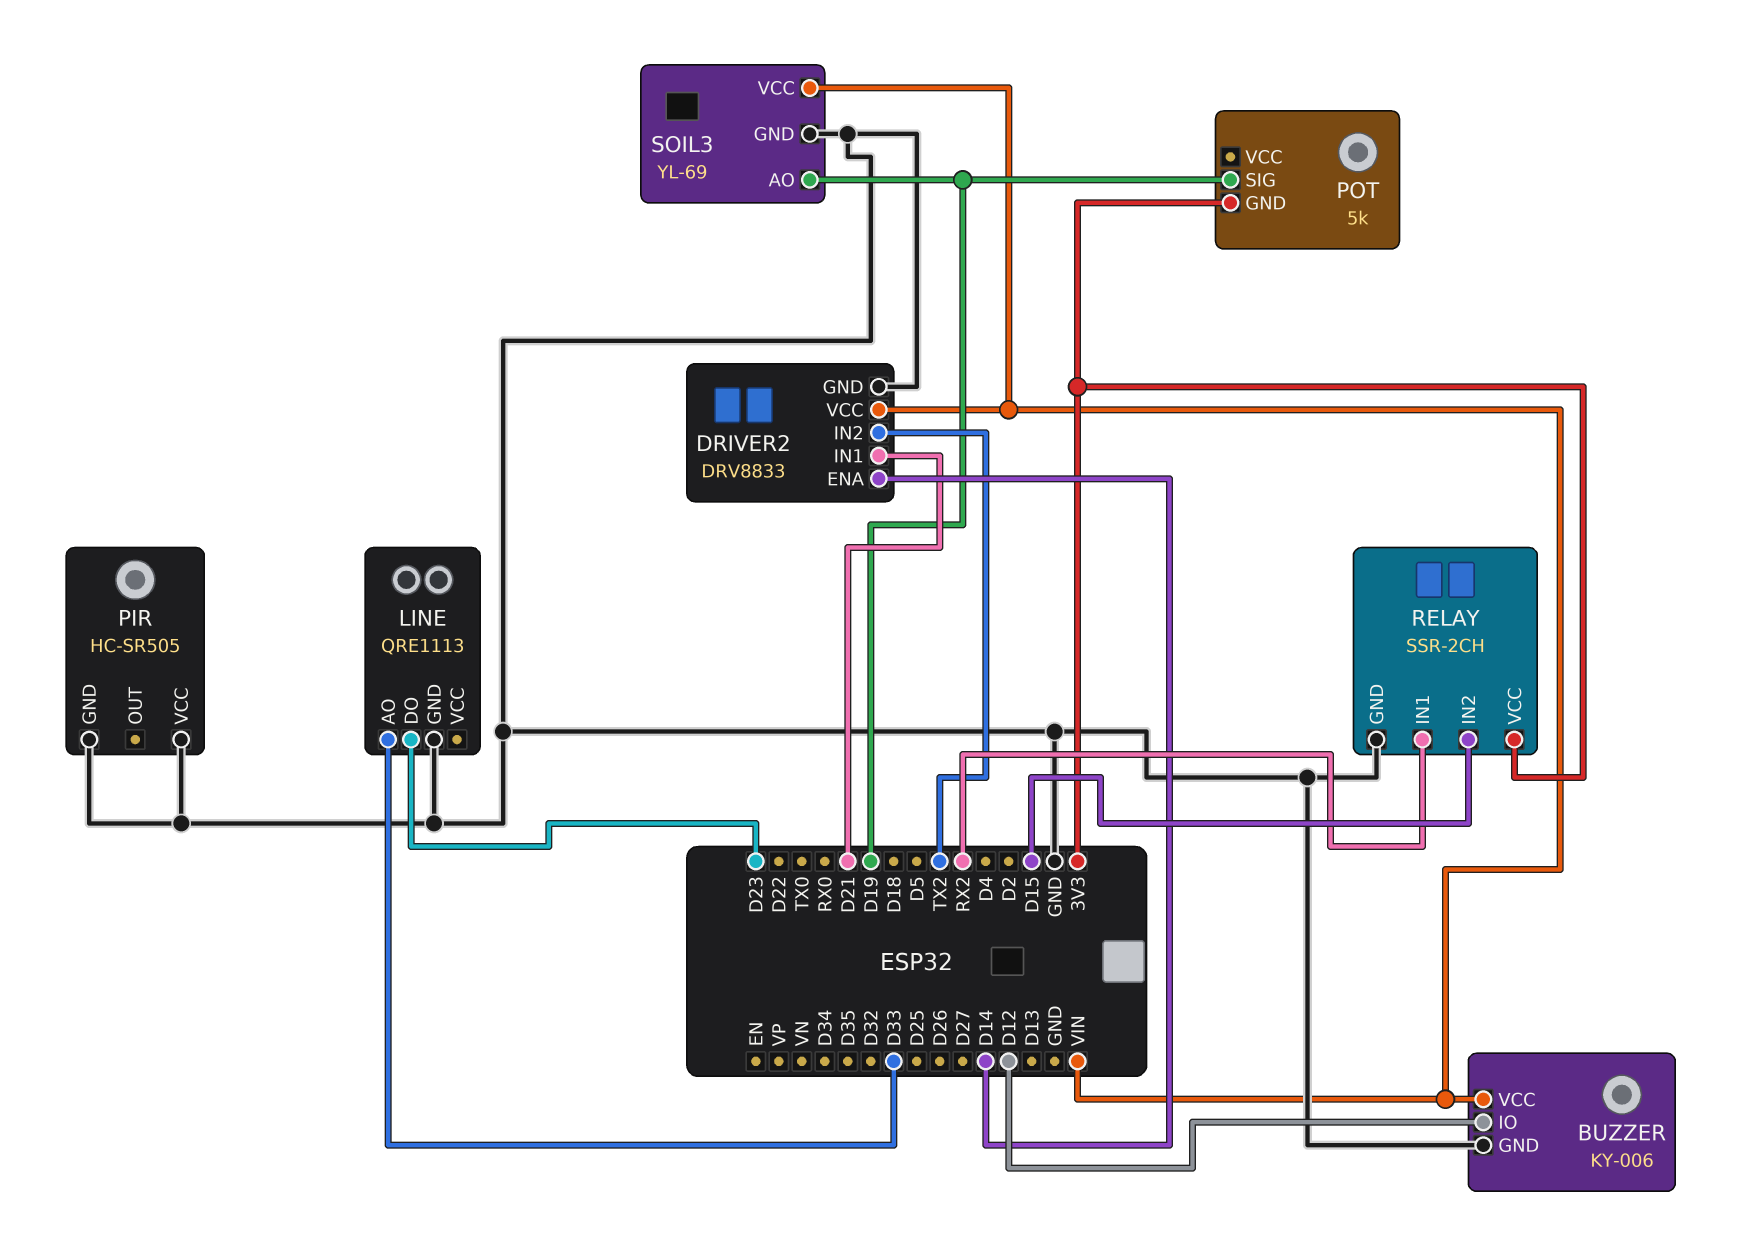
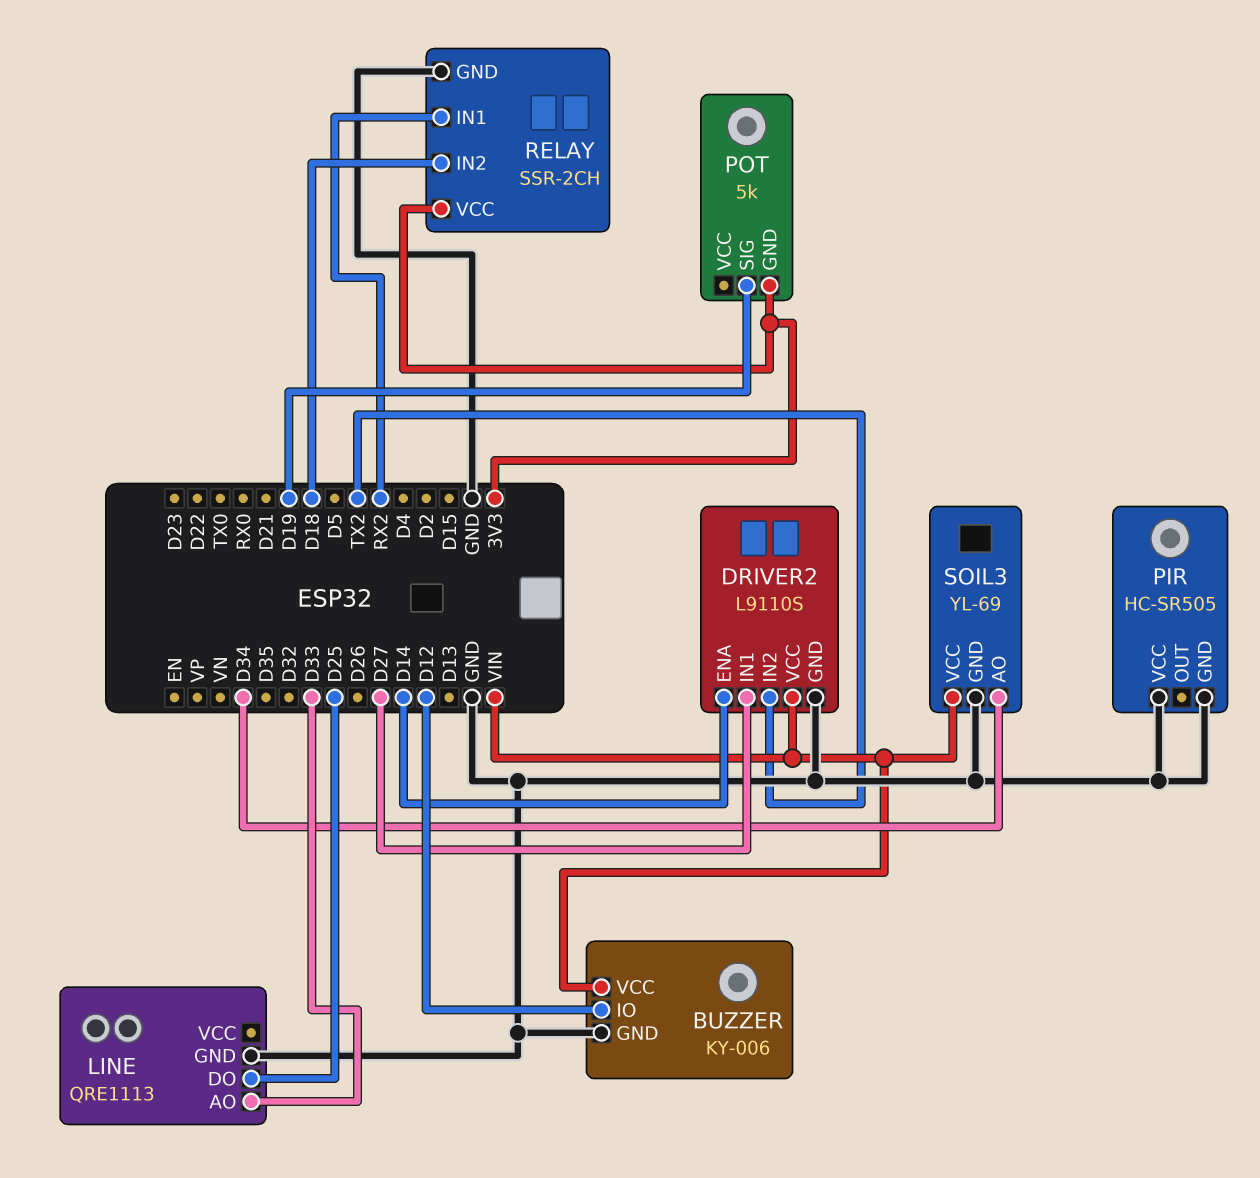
DRIVER2: DRV8833 -> L9110S
DRIVER2 pin IN1: D21 -> D27
LINE pin DO: D23 -> D25
RELAY pin IN2: D15 -> D18
SOIL3 pin AO: D19 -> D34

